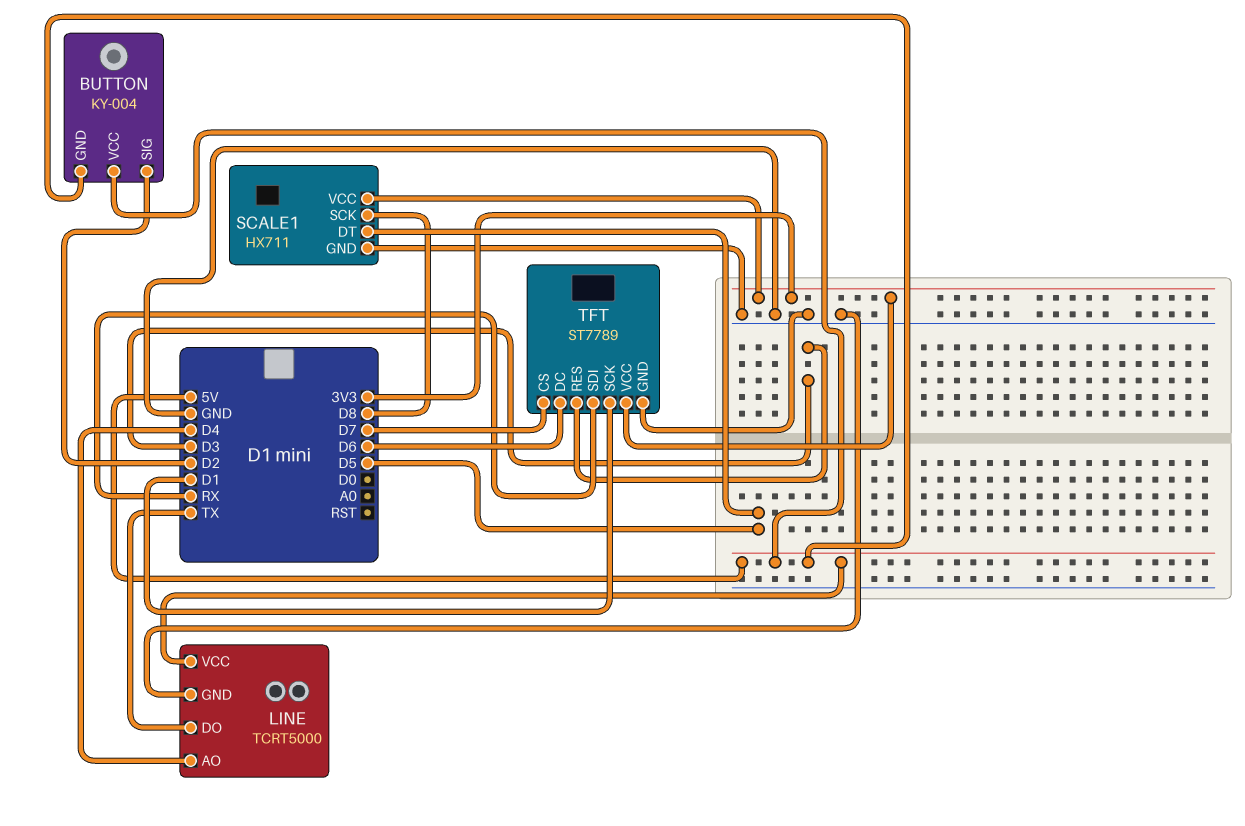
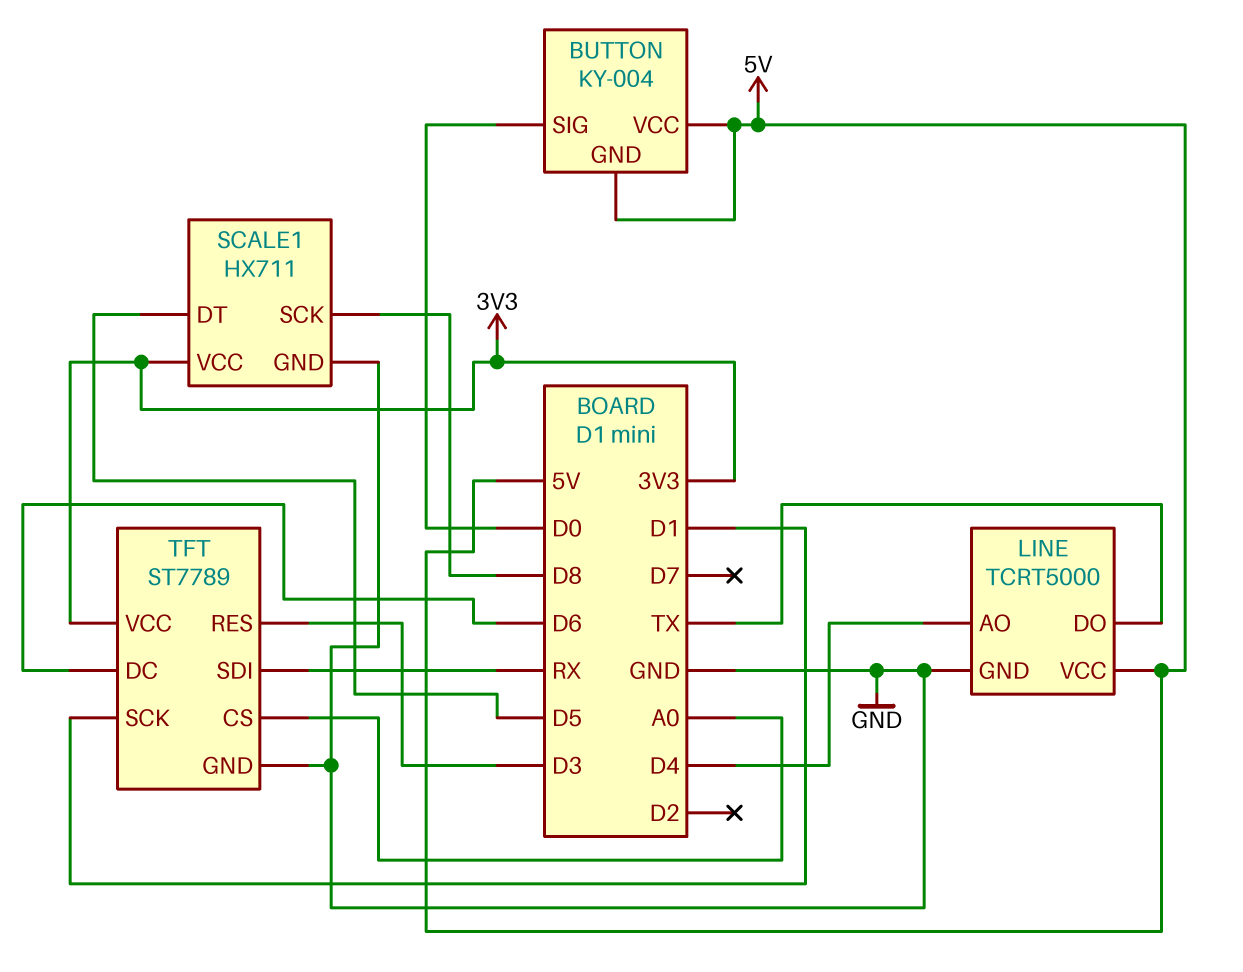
BUTTON pin SIG: D2 -> D0
TFT pin CS: D7 -> A0

